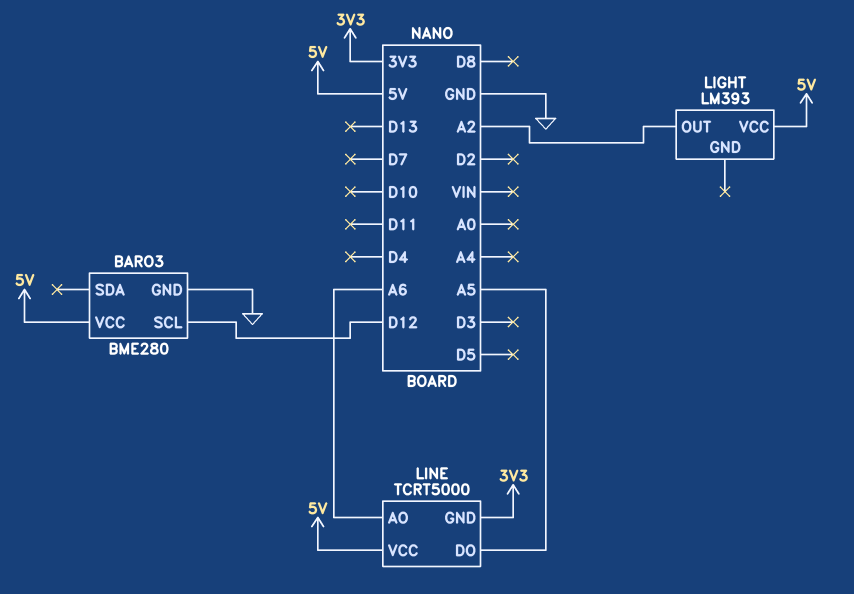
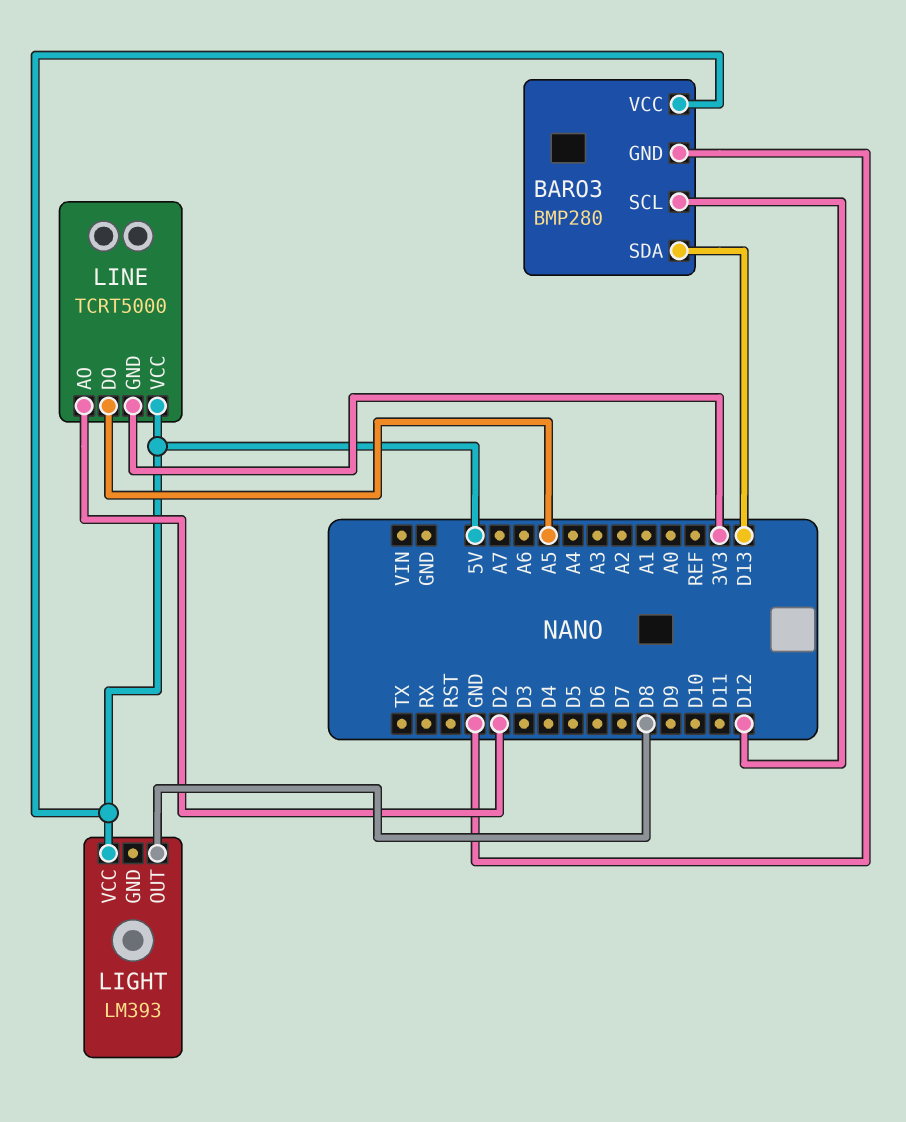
BARO3: BME280 -> BMP280
BARO3 pin SDA: none -> D13
LIGHT pin OUT: A2 -> D8
LINE pin AO: A6 -> D2

